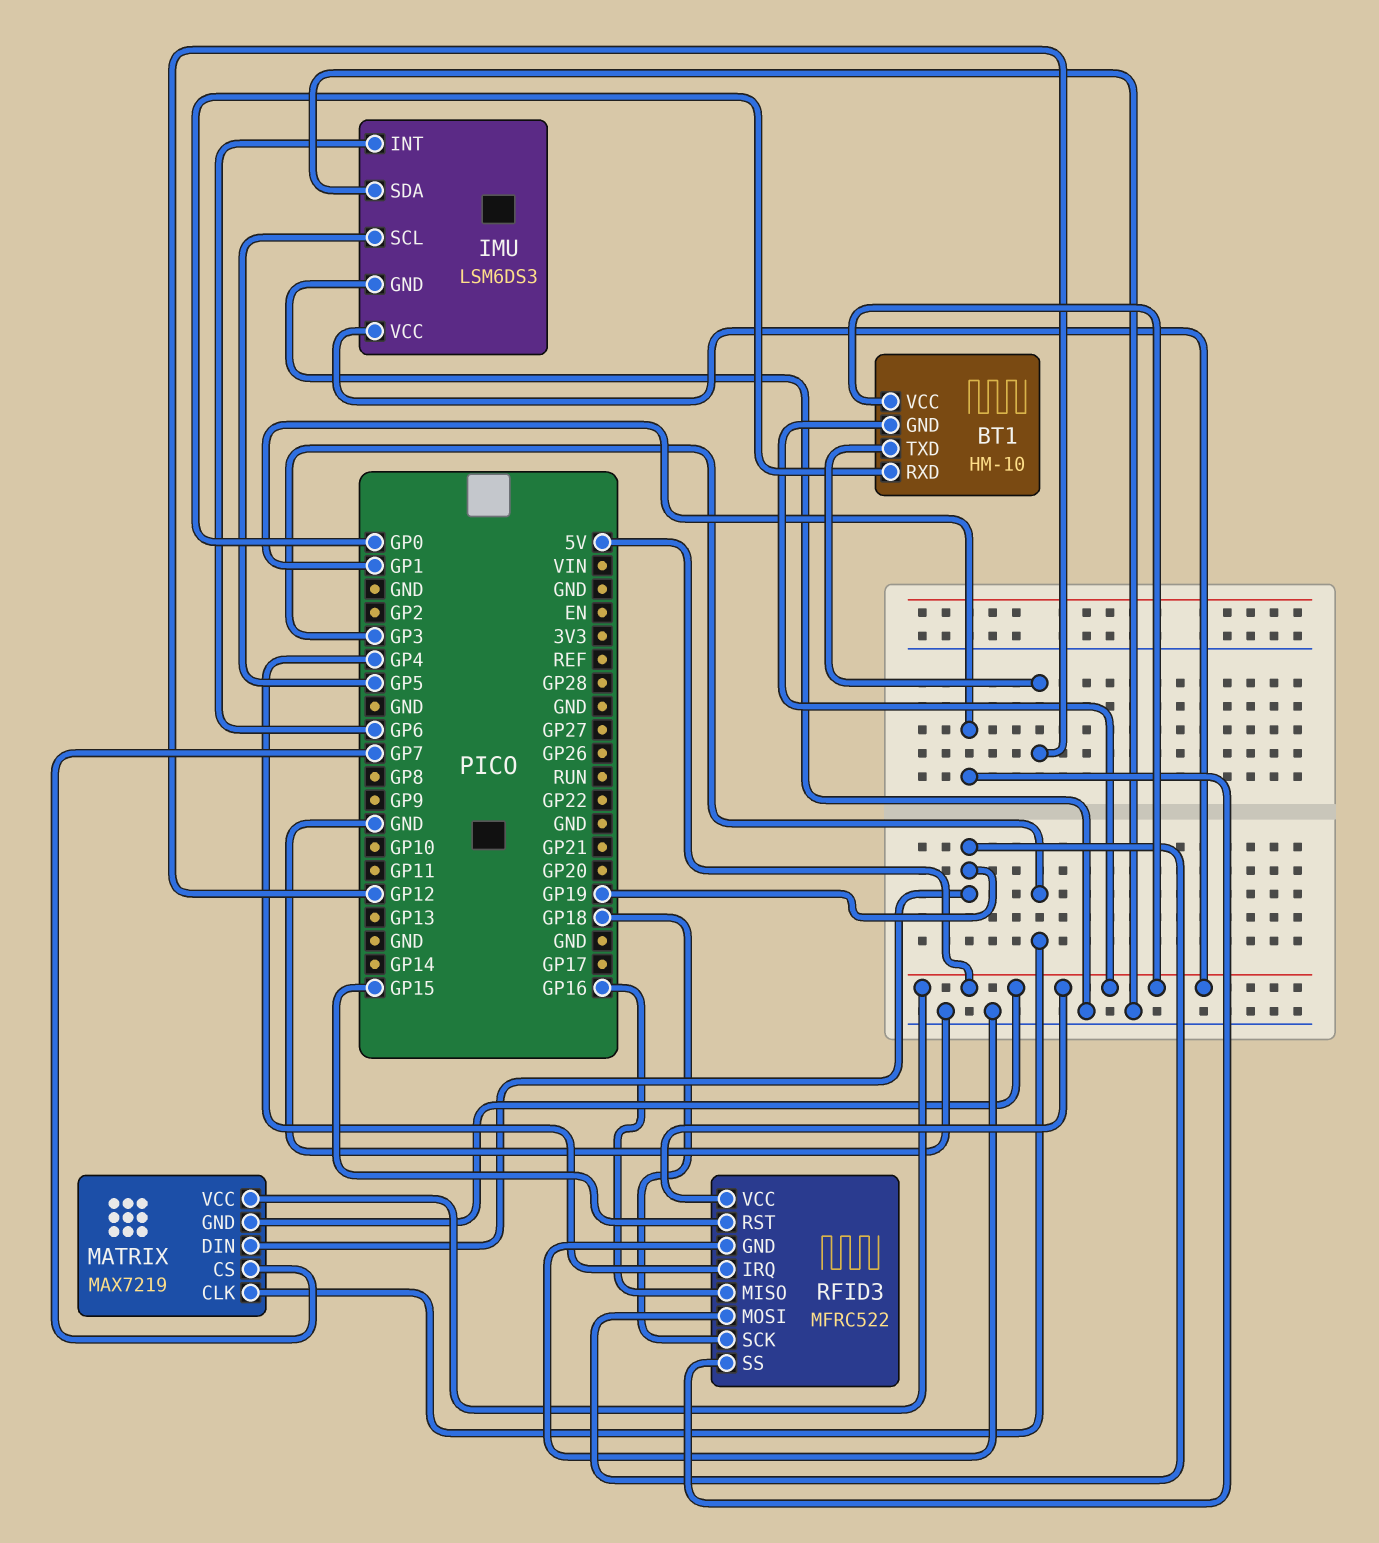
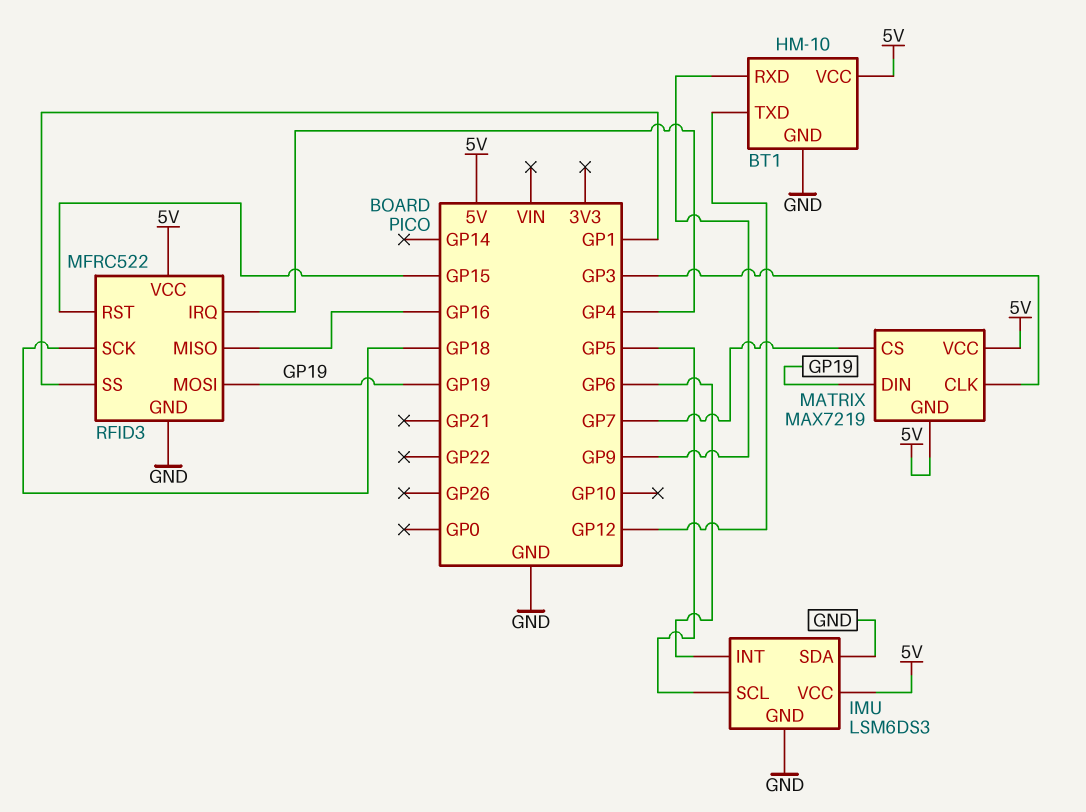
BT1 pin GND: 5V -> GND
BT1 pin RXD: GP0 -> GP9

